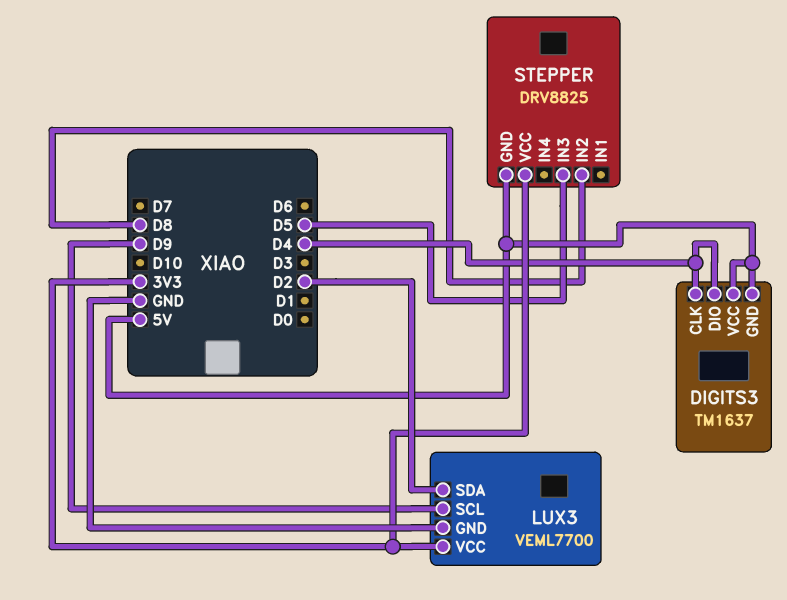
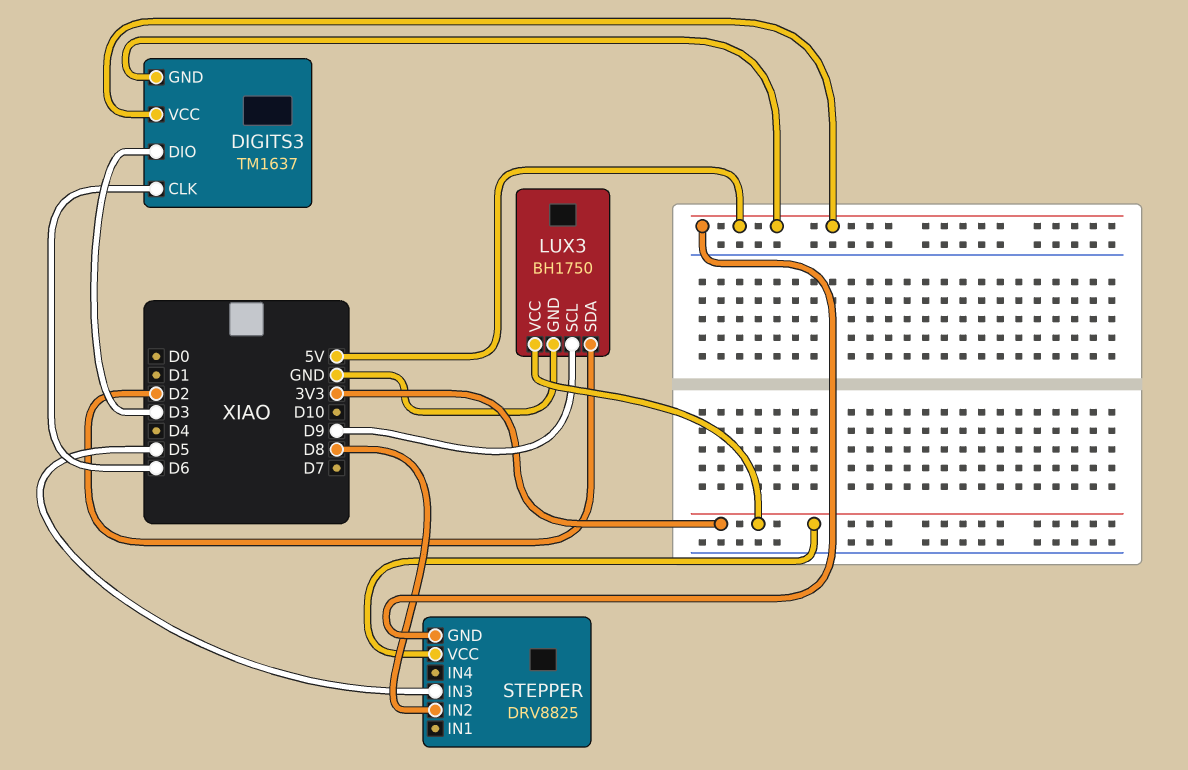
DIGITS3 pin CLK: D4 -> D6
DIGITS3 pin DIO: D4 -> D3
LUX3: VEML7700 -> BH1750

